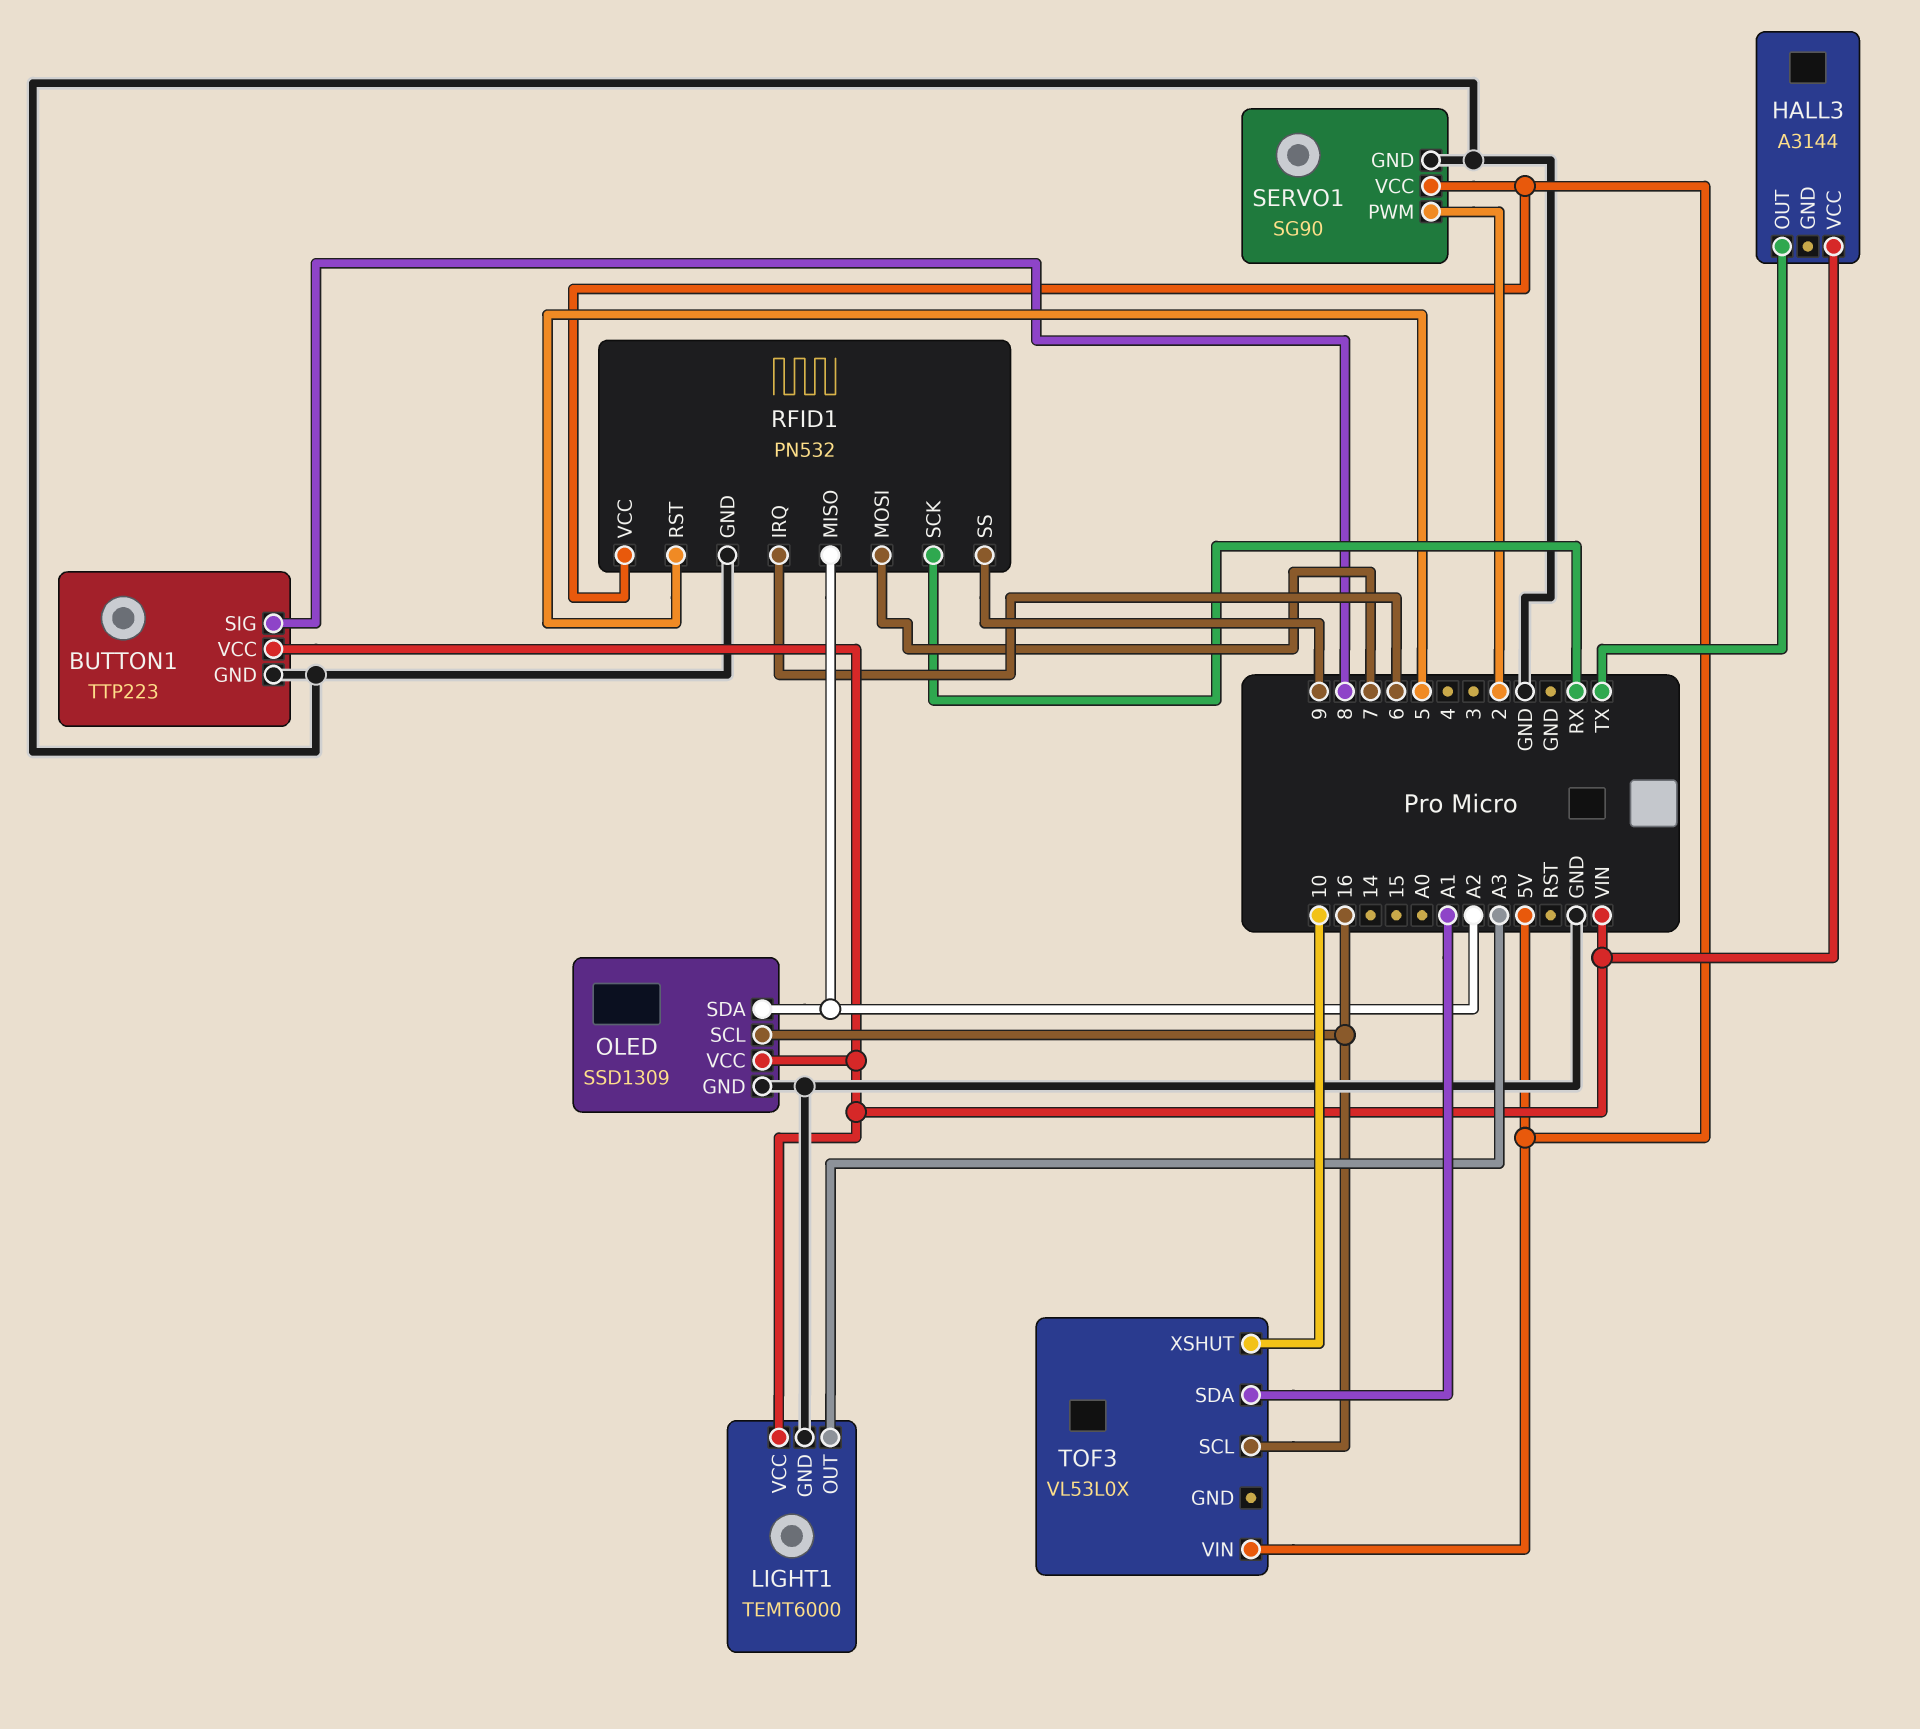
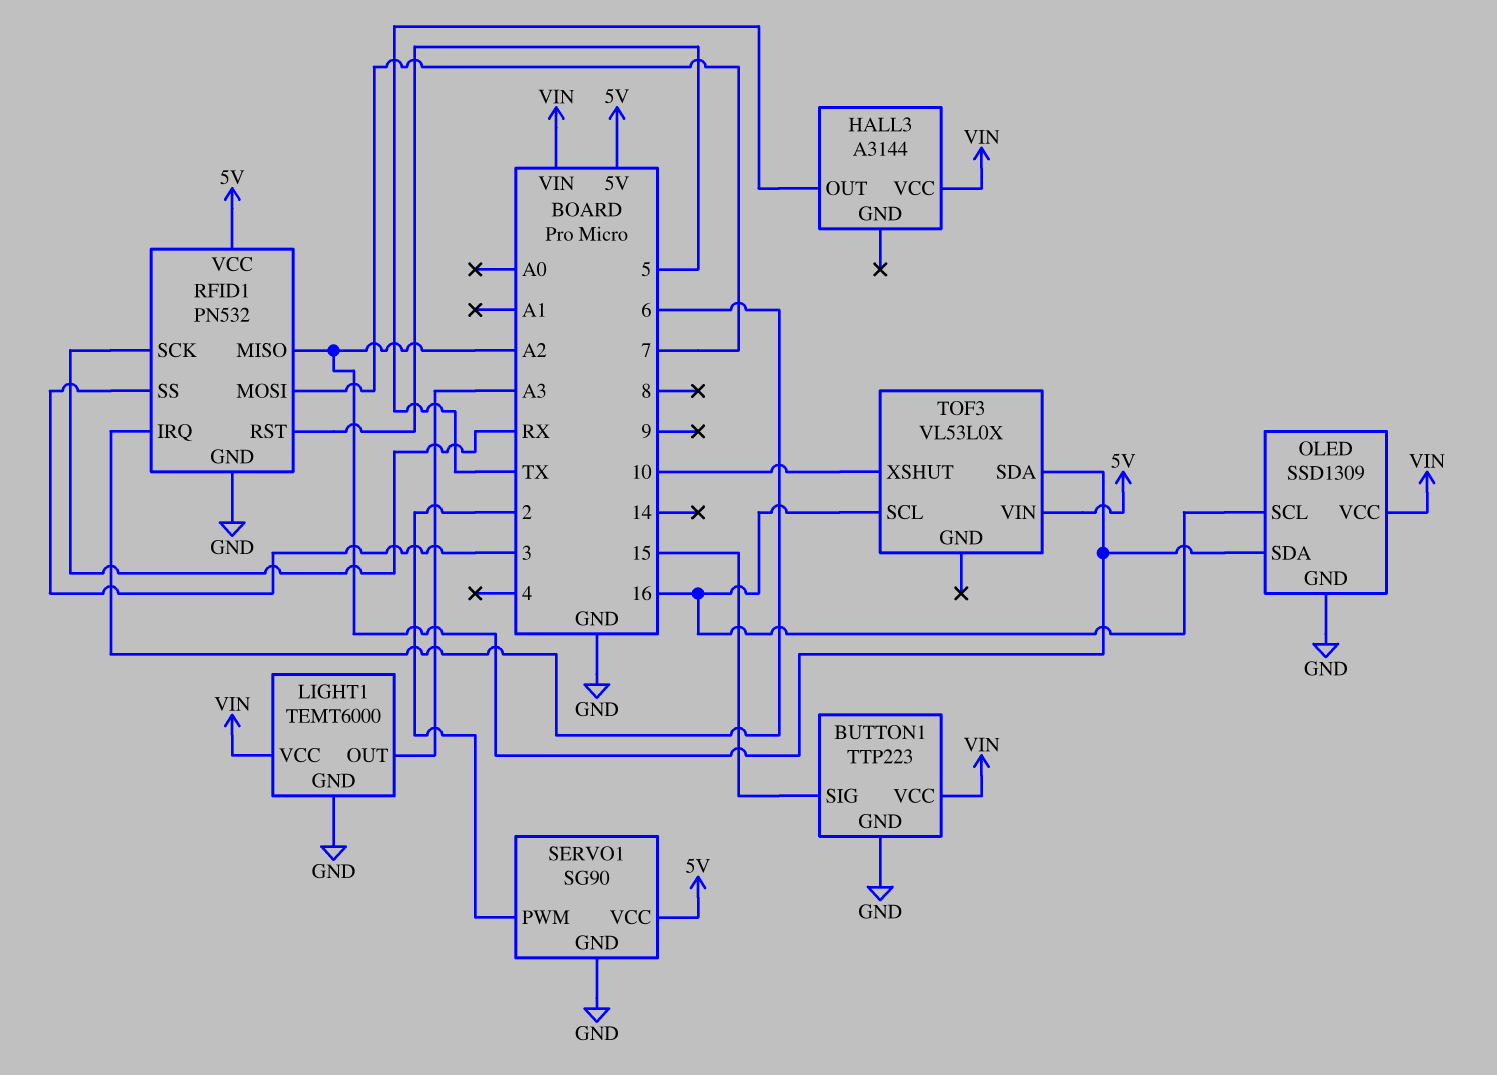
BUTTON1 pin SIG: 8 -> 15
RFID1 pin SS: 9 -> 3
TOF3 pin SDA: A1 -> A2

